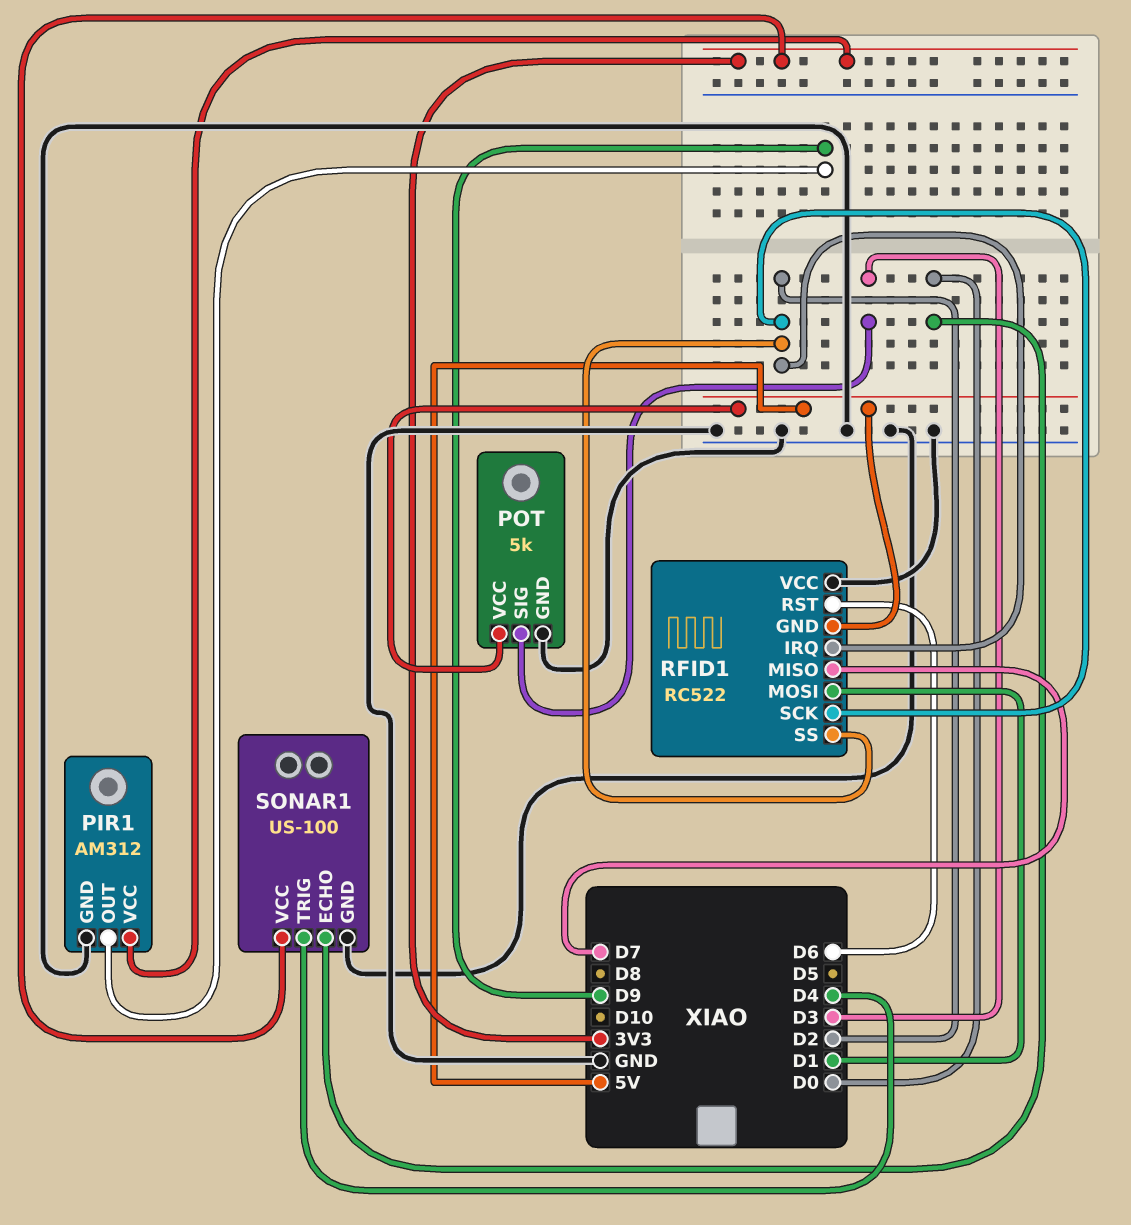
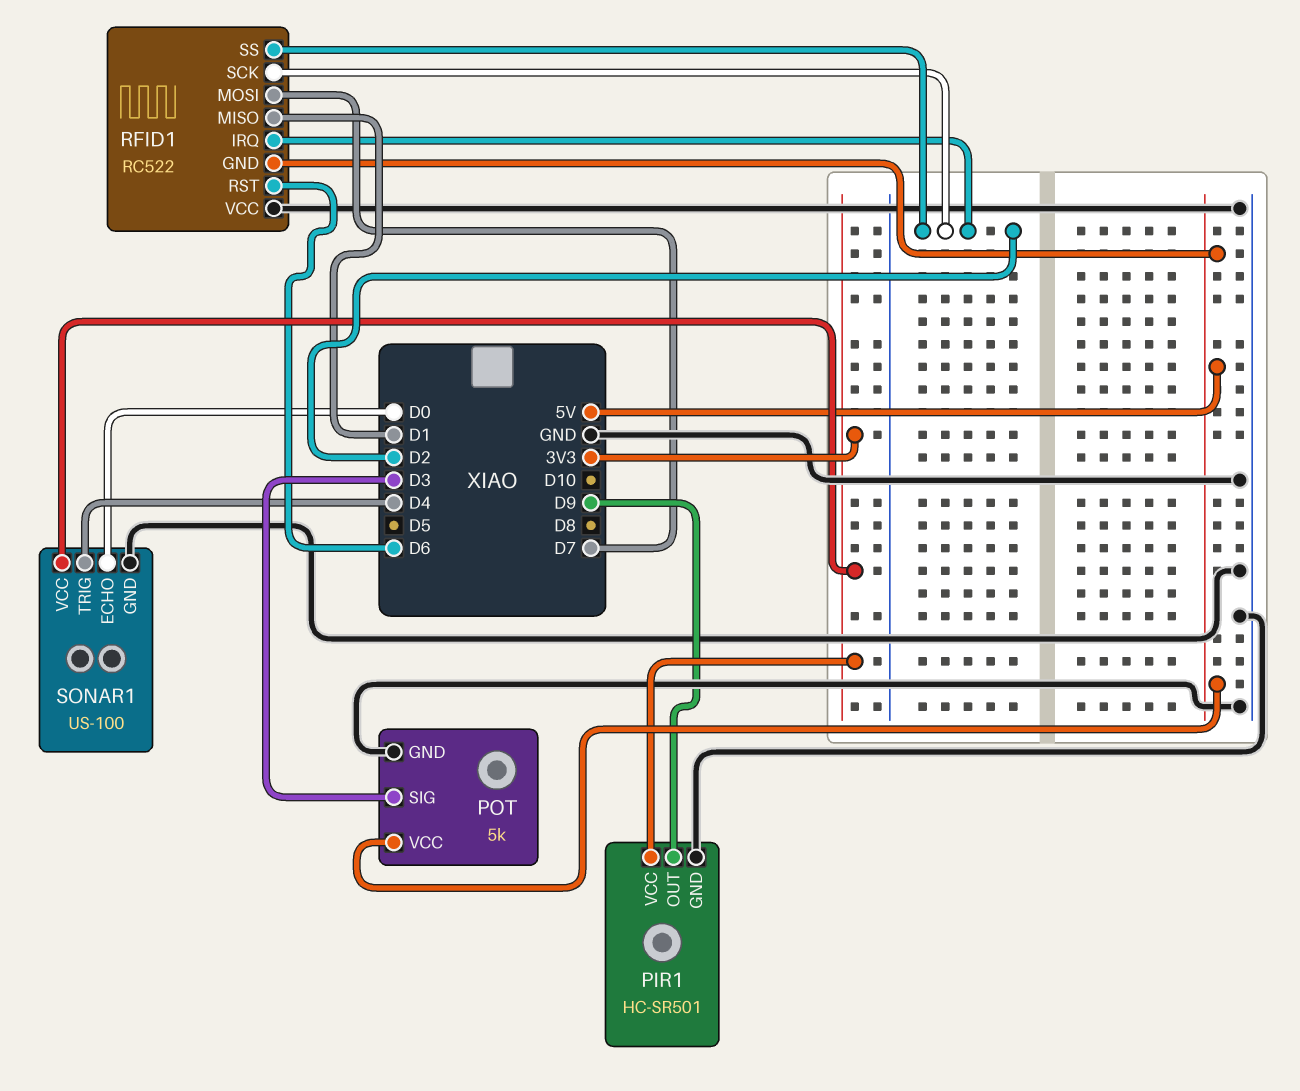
PIR1: AM312 -> HC-SR501
RFID1 pin MISO: D7 -> D1
RFID1 pin MOSI: D1 -> D7

